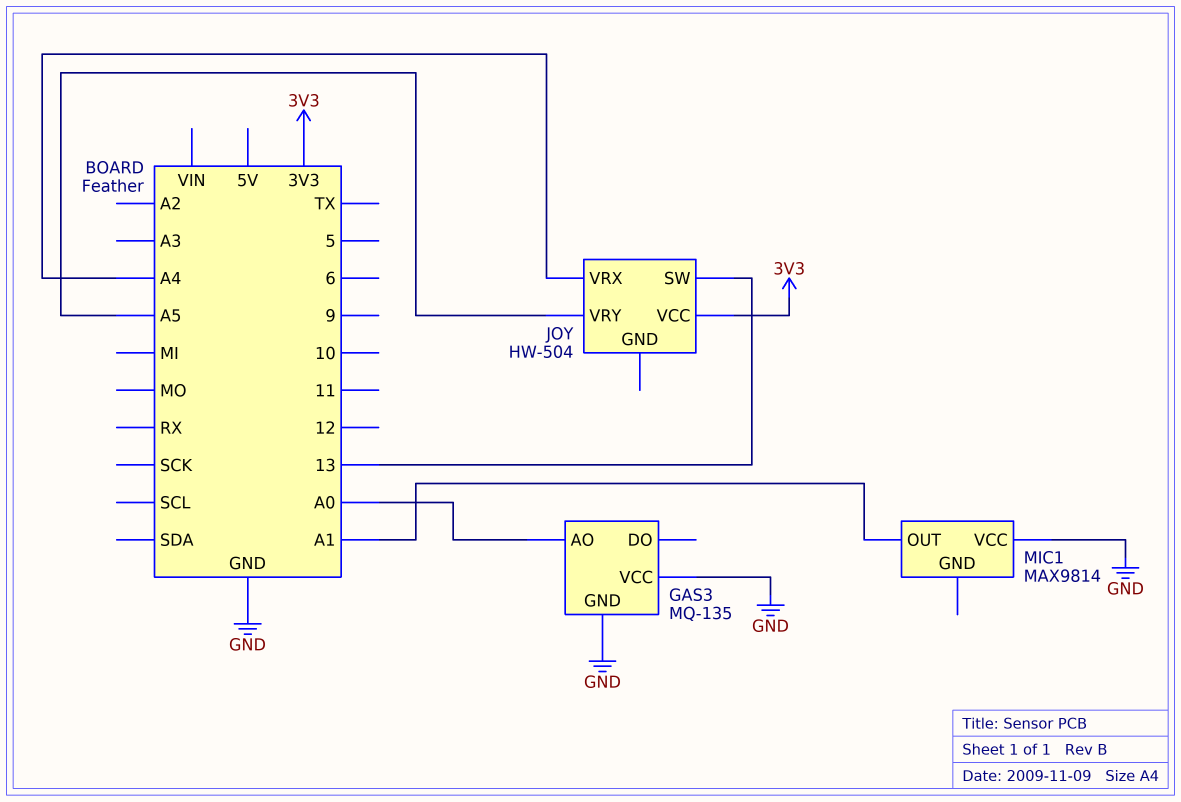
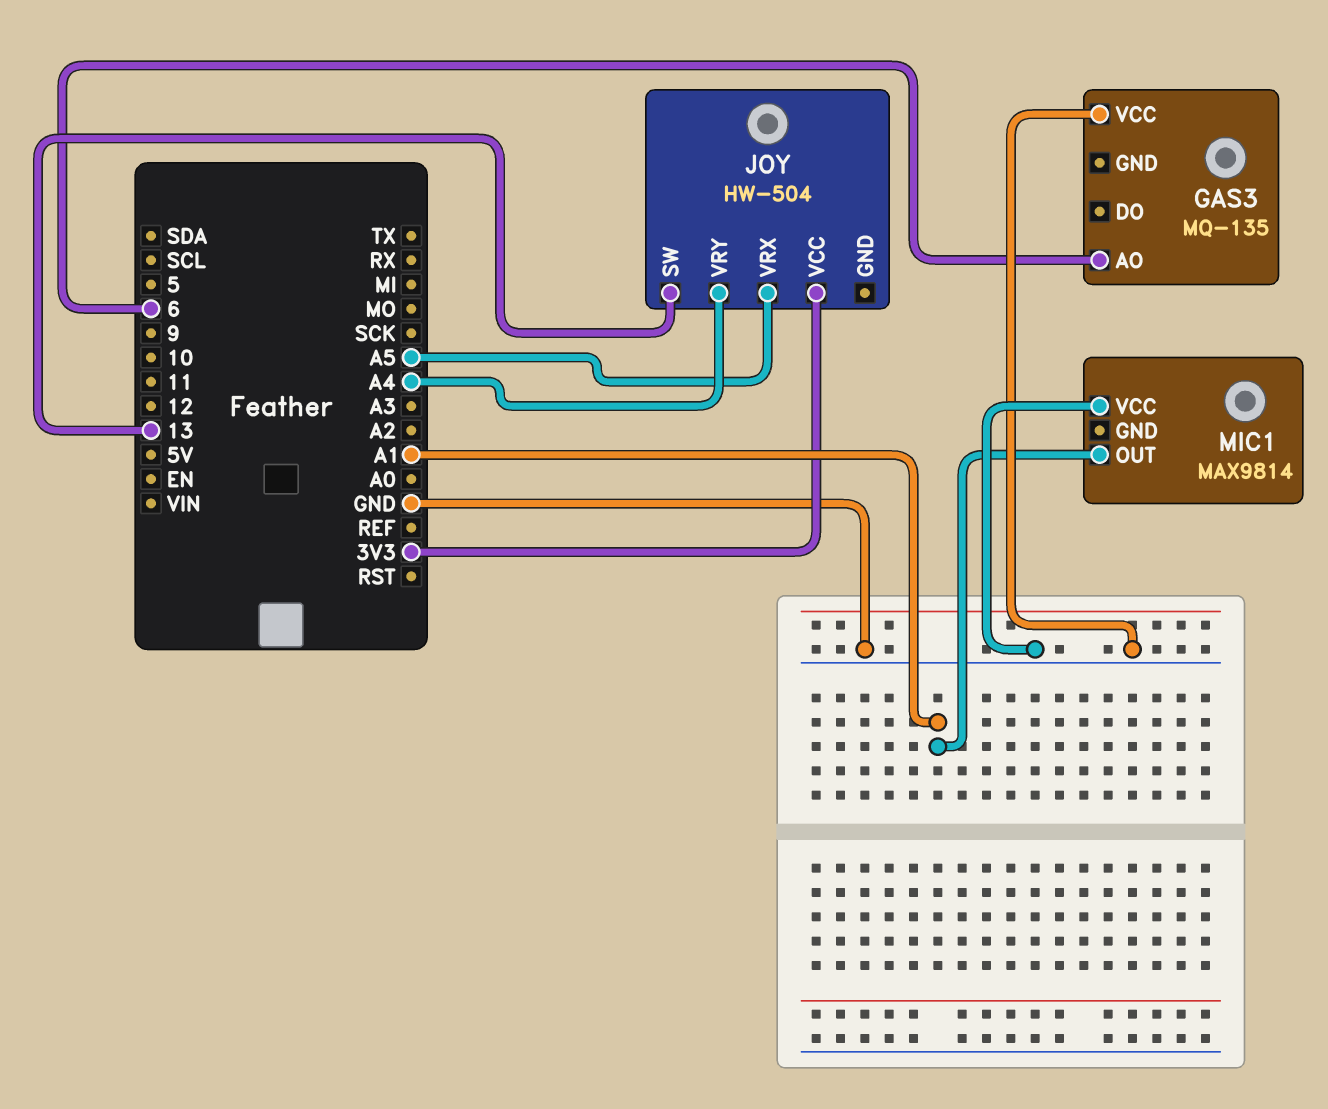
GAS3 pin AO: A0 -> 6
GAS3 pin GND: GND -> none
JOY pin VRX: A4 -> A5
JOY pin VRY: A5 -> A4

